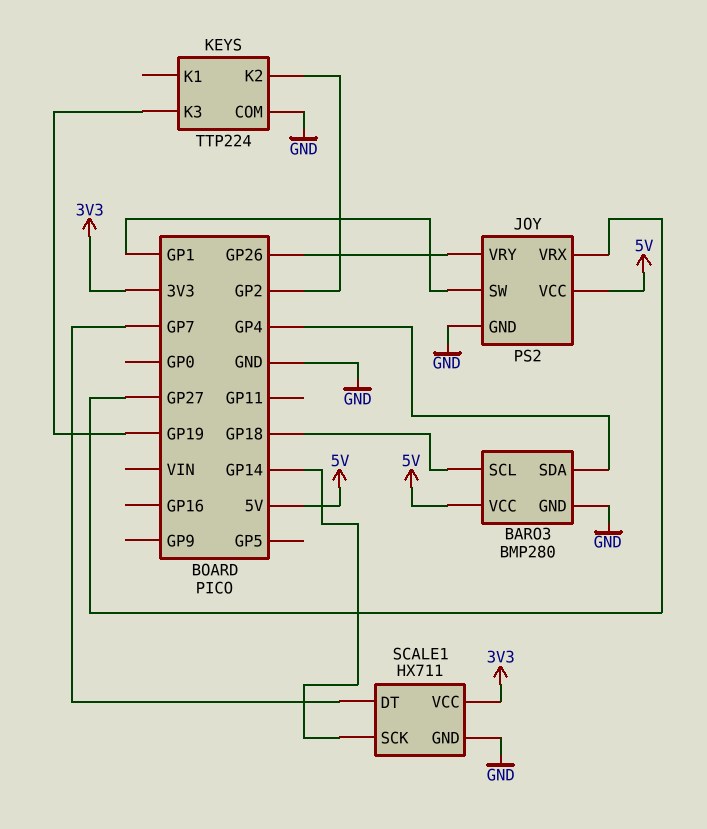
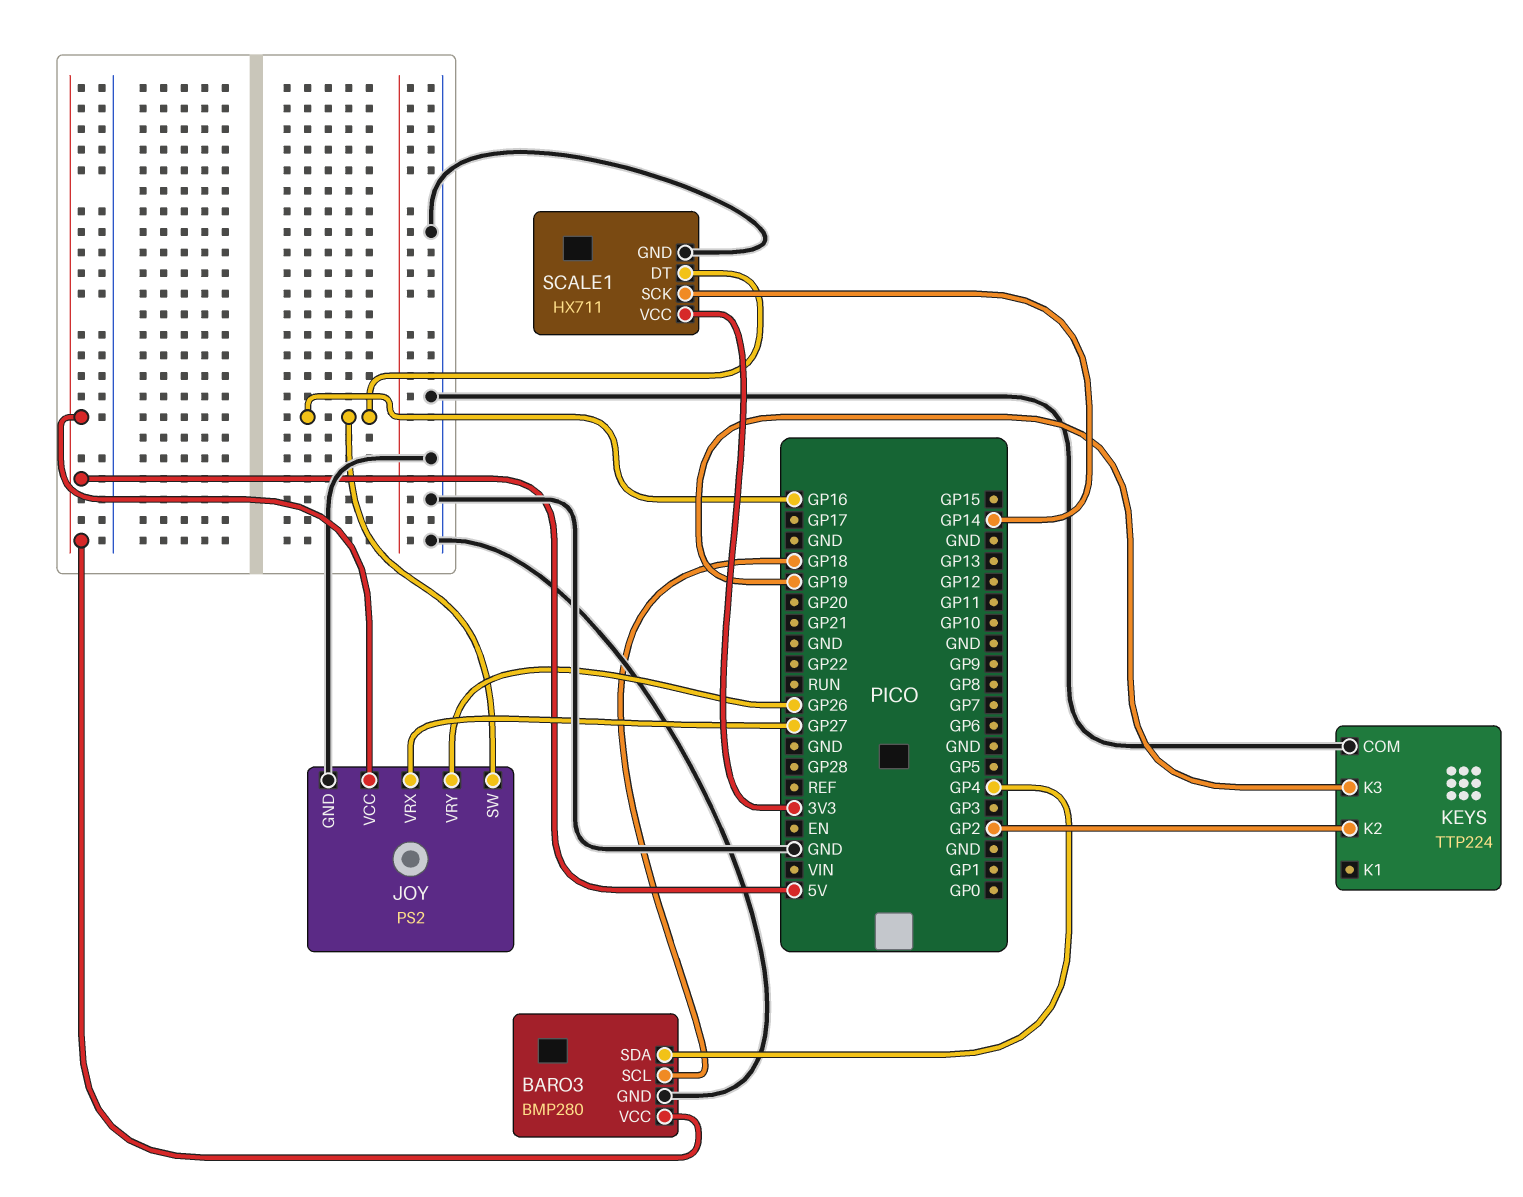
JOY pin SW: GP1 -> GP16
SCALE1 pin DT: GP7 -> GP16

